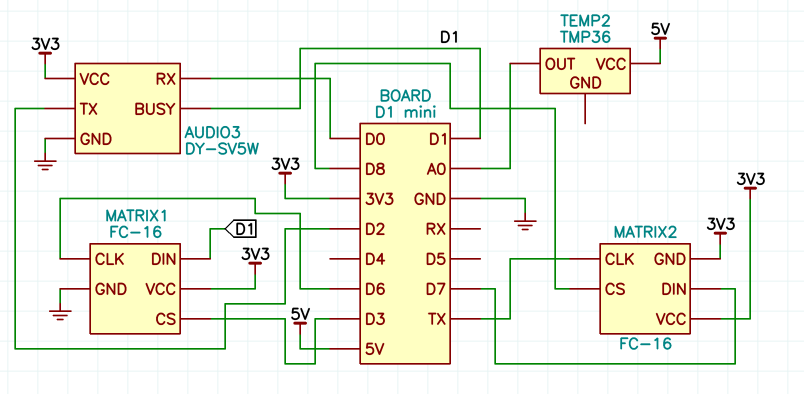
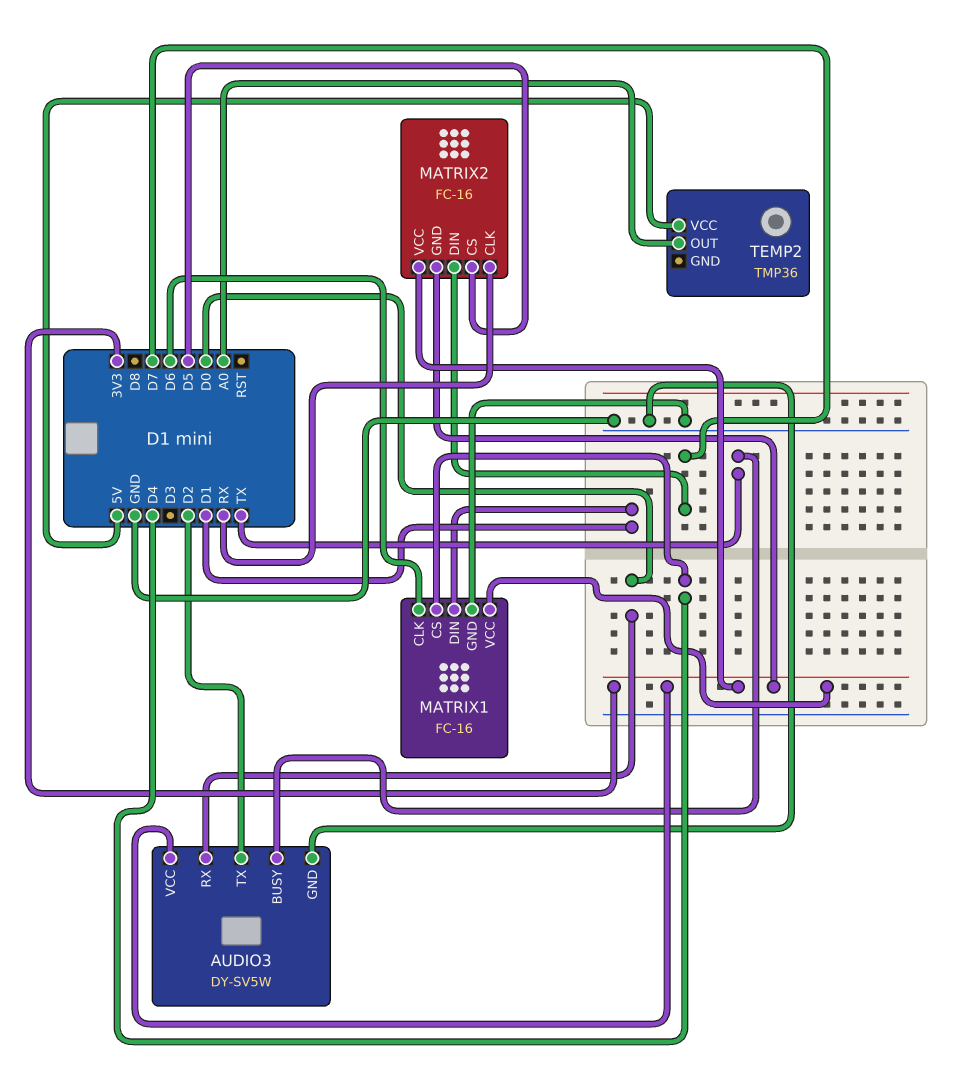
AUDIO3 pin BUSY: D1 -> TX
MATRIX1 pin CS: D3 -> D4
MATRIX2 pin CLK: TX -> RX
MATRIX2 pin CS: D8 -> D5

